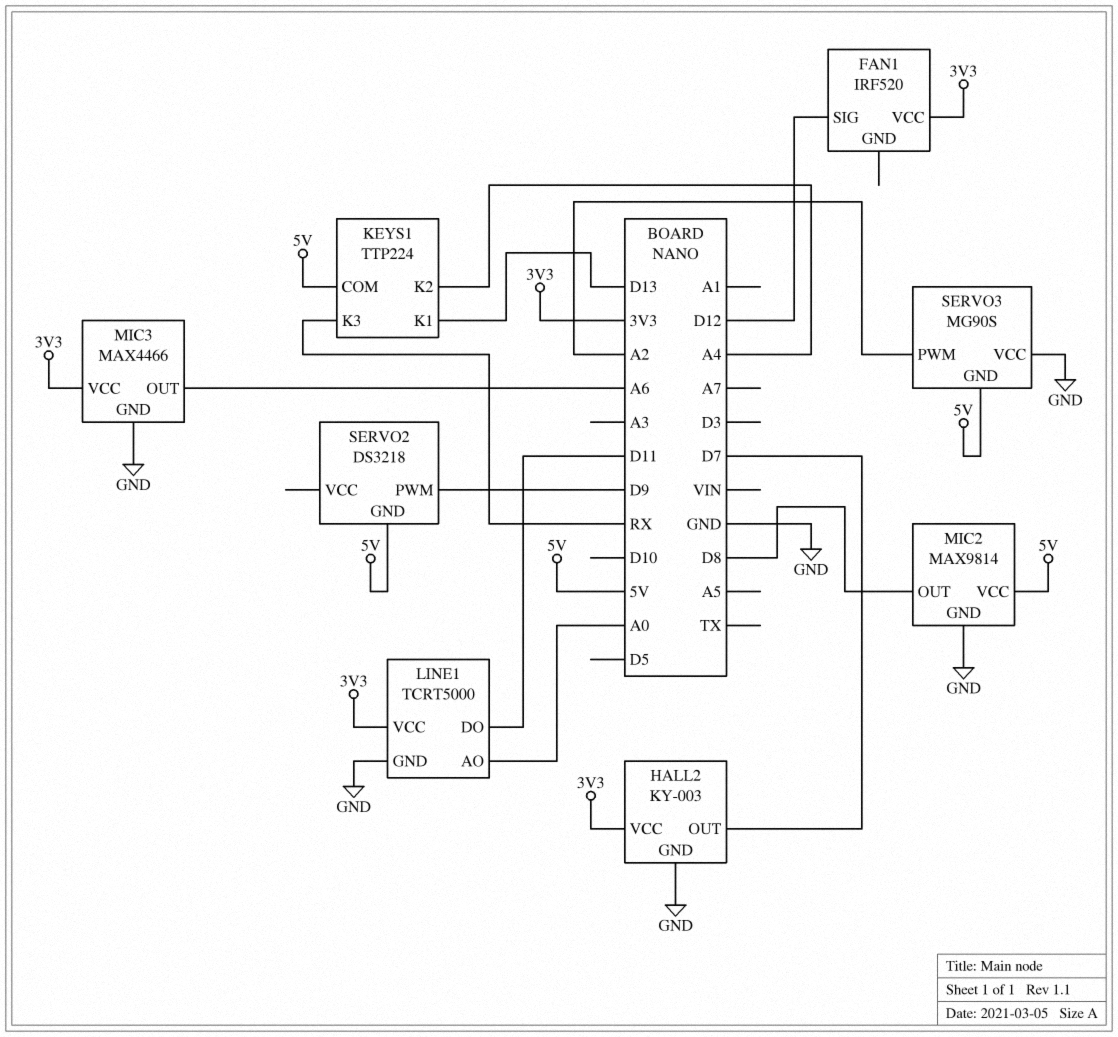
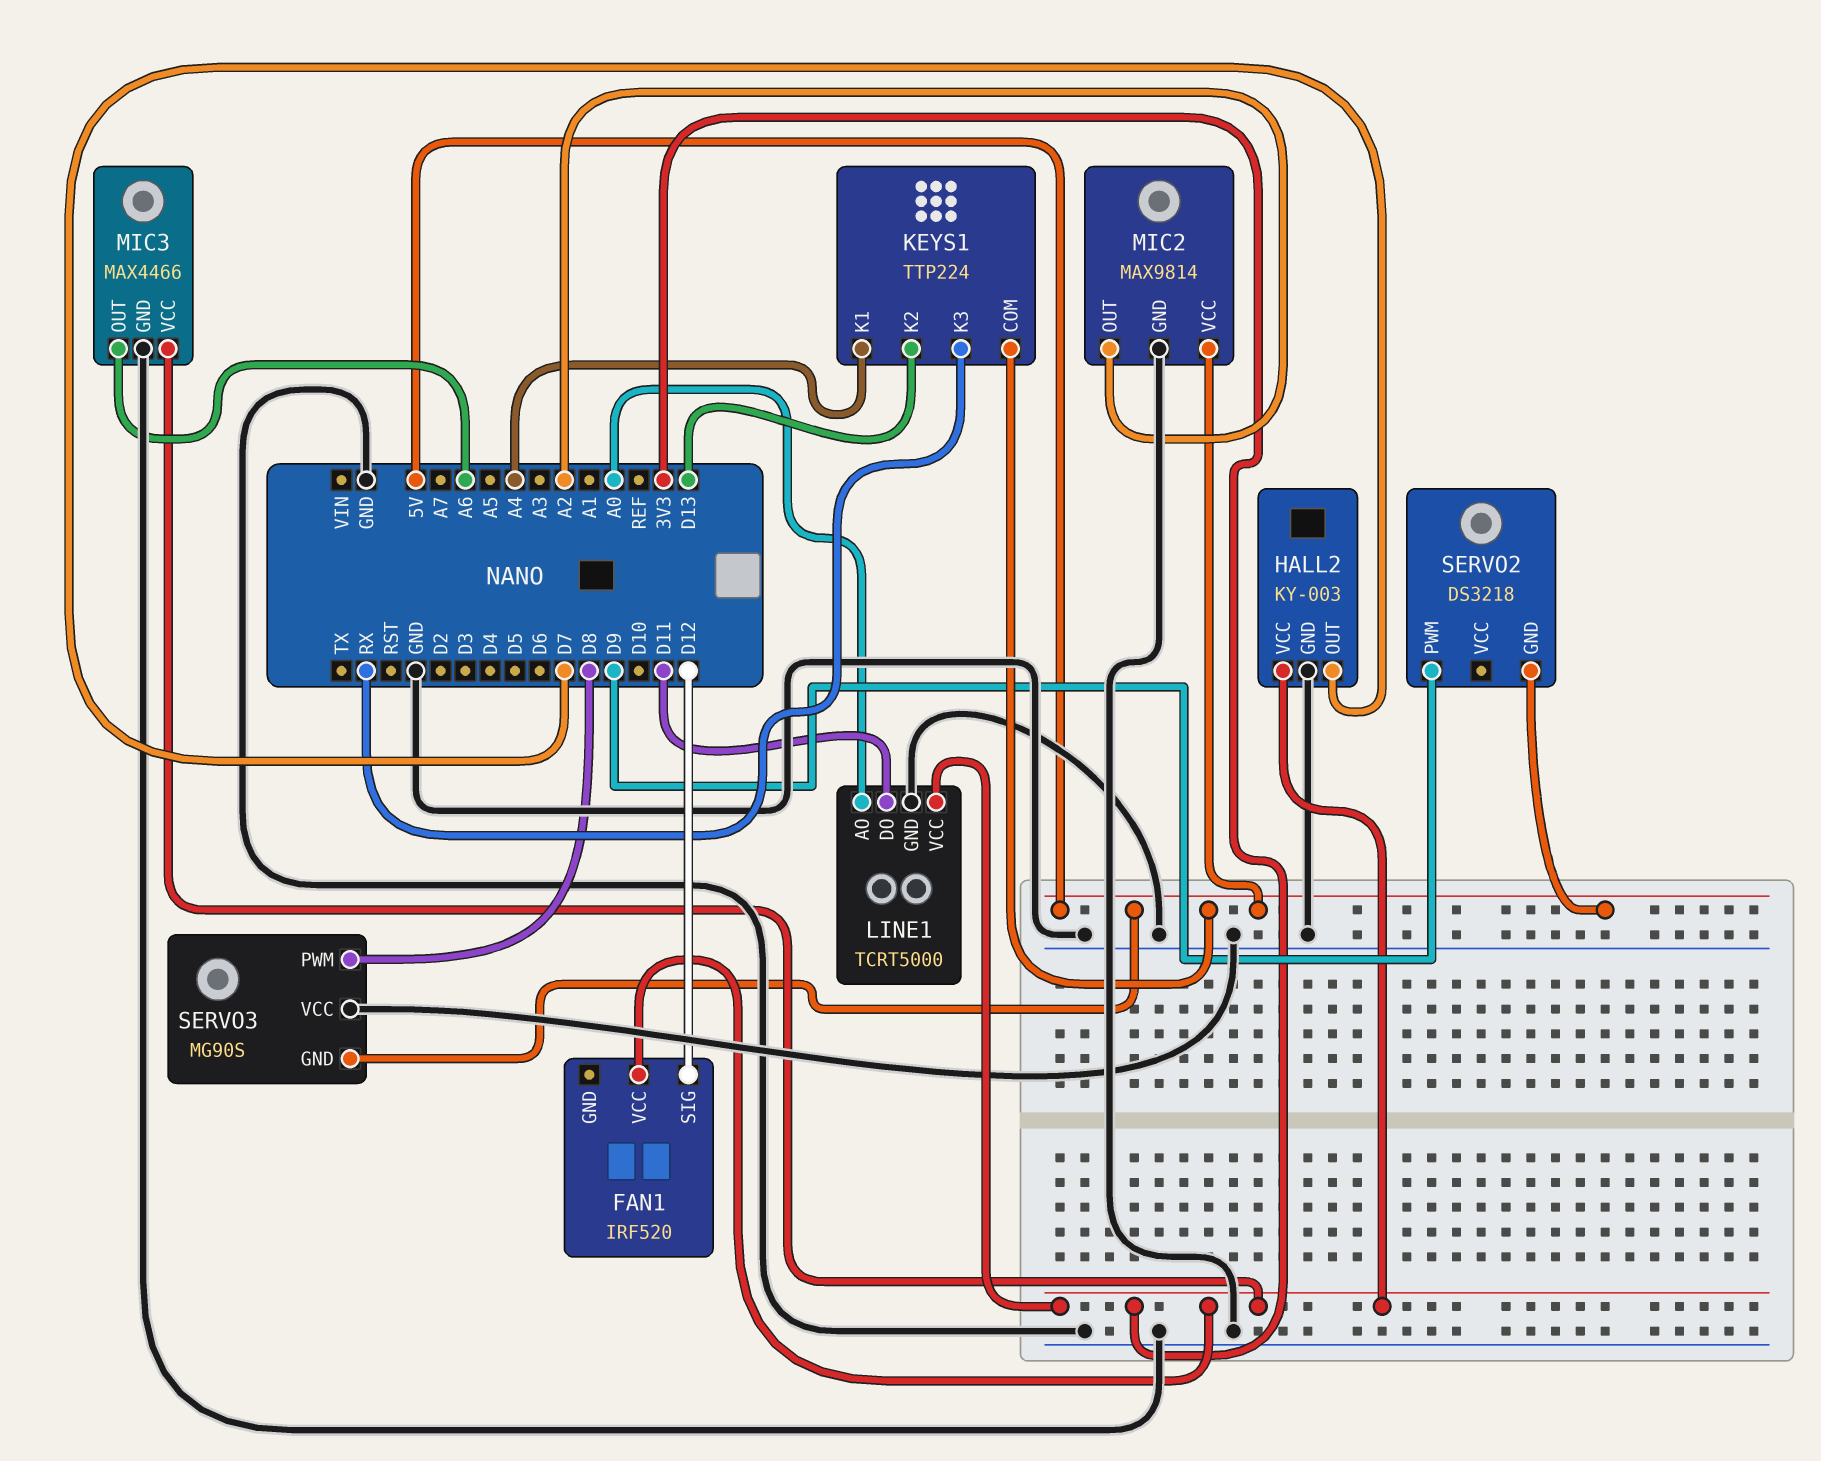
KEYS1 pin K1: D13 -> A4
KEYS1 pin K2: A4 -> D13
MIC2 pin OUT: D8 -> A2
SERVO3 pin PWM: A2 -> D8

